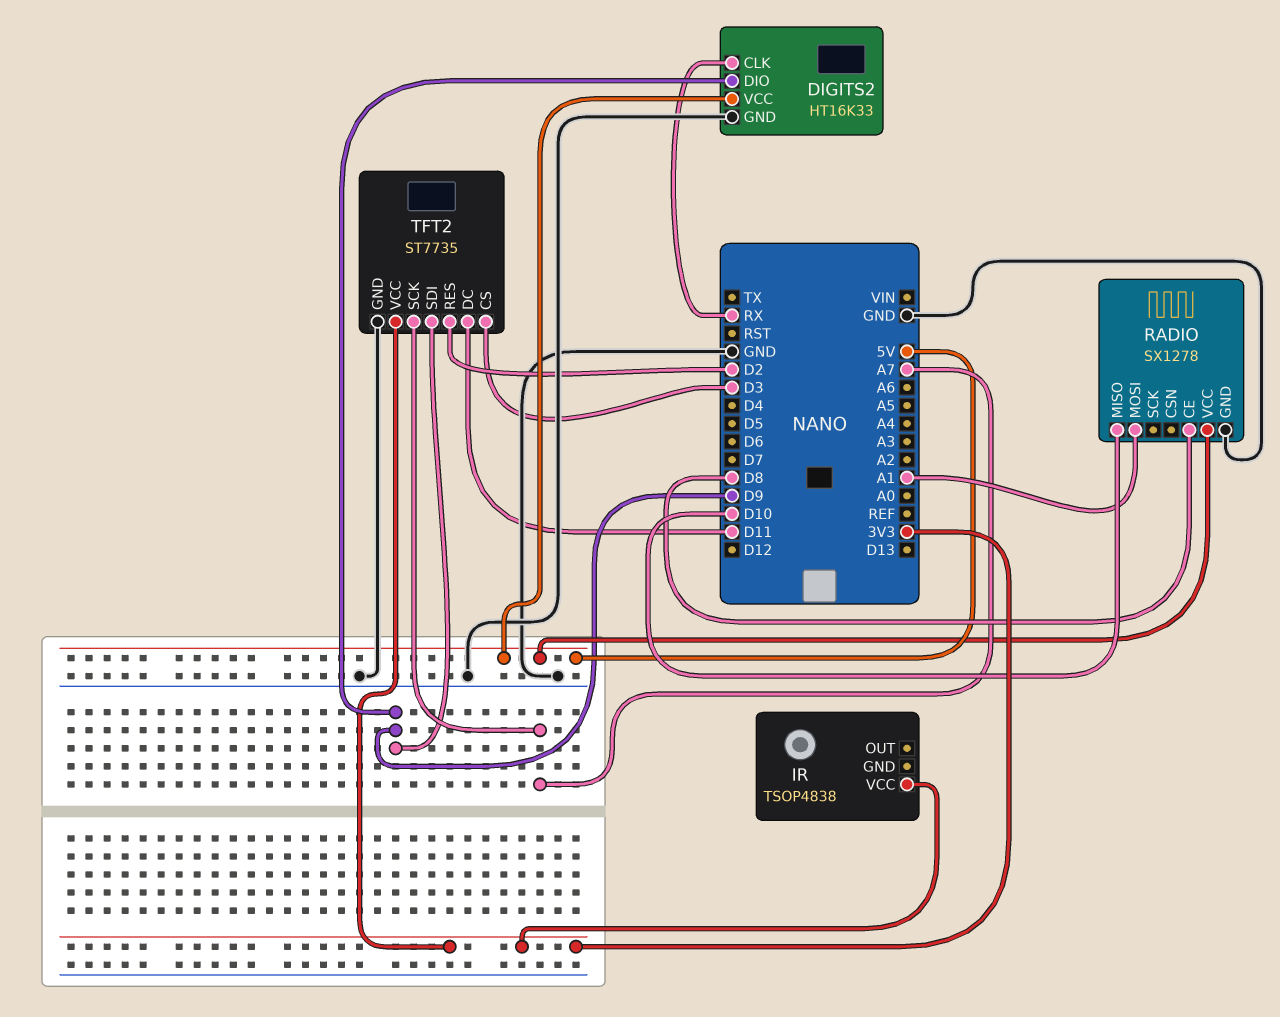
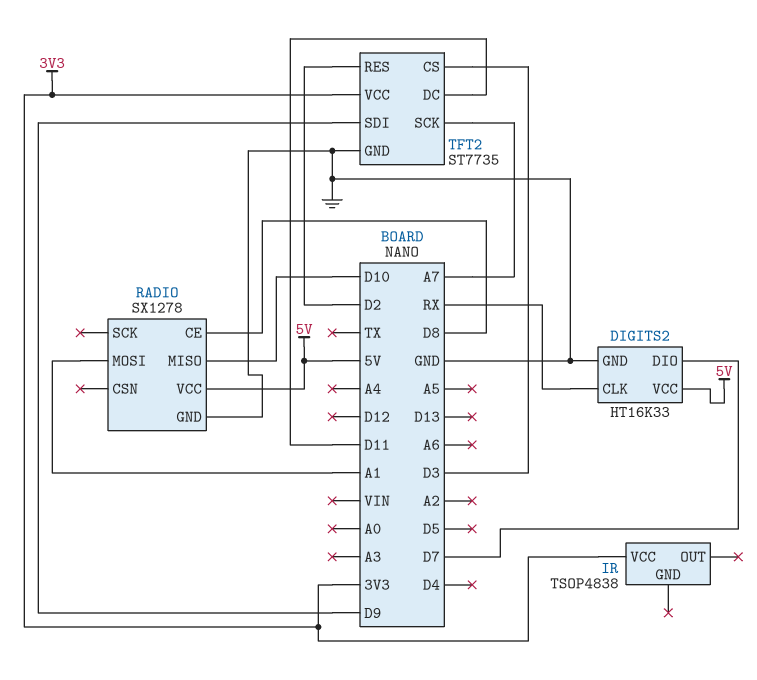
DIGITS2 pin DIO: D9 -> D7

